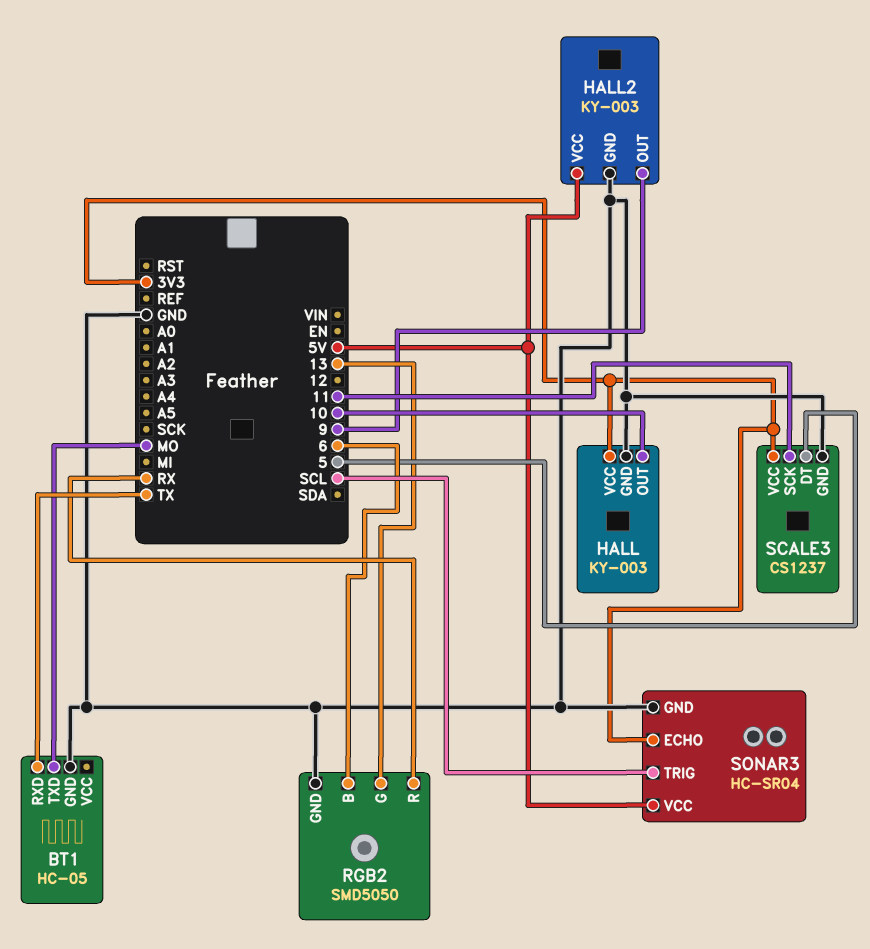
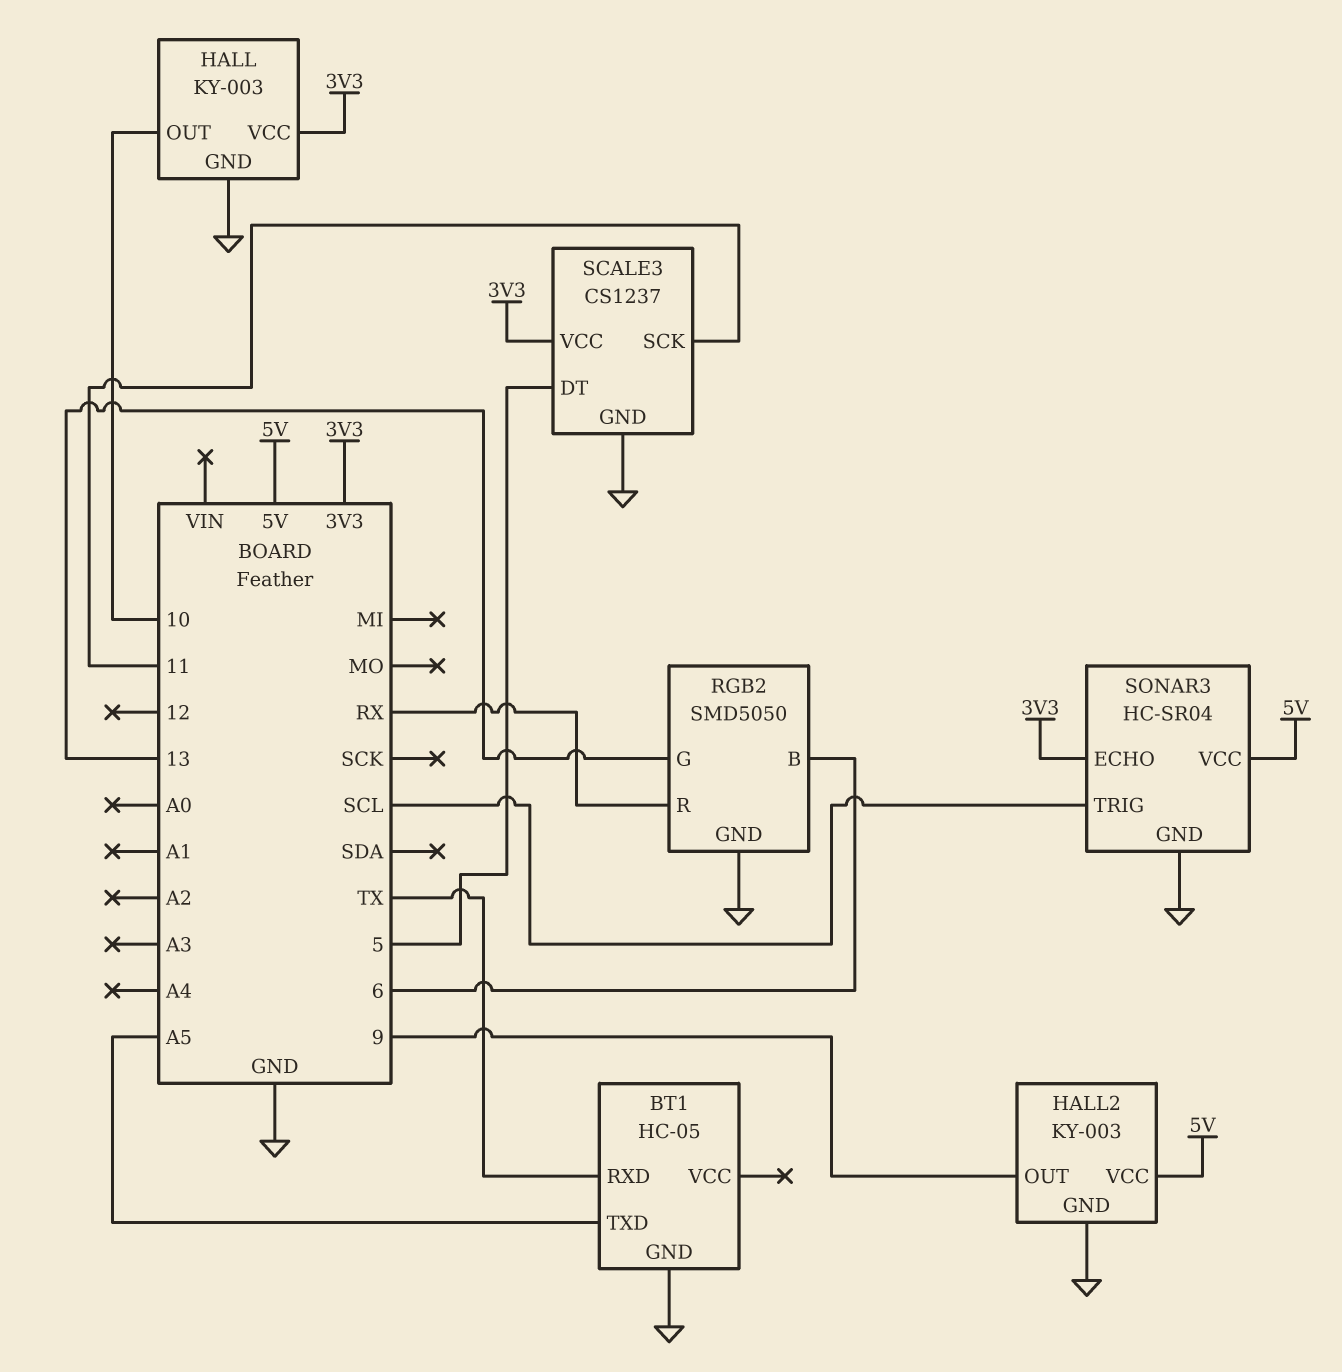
BT1 pin TXD: MO -> A5

